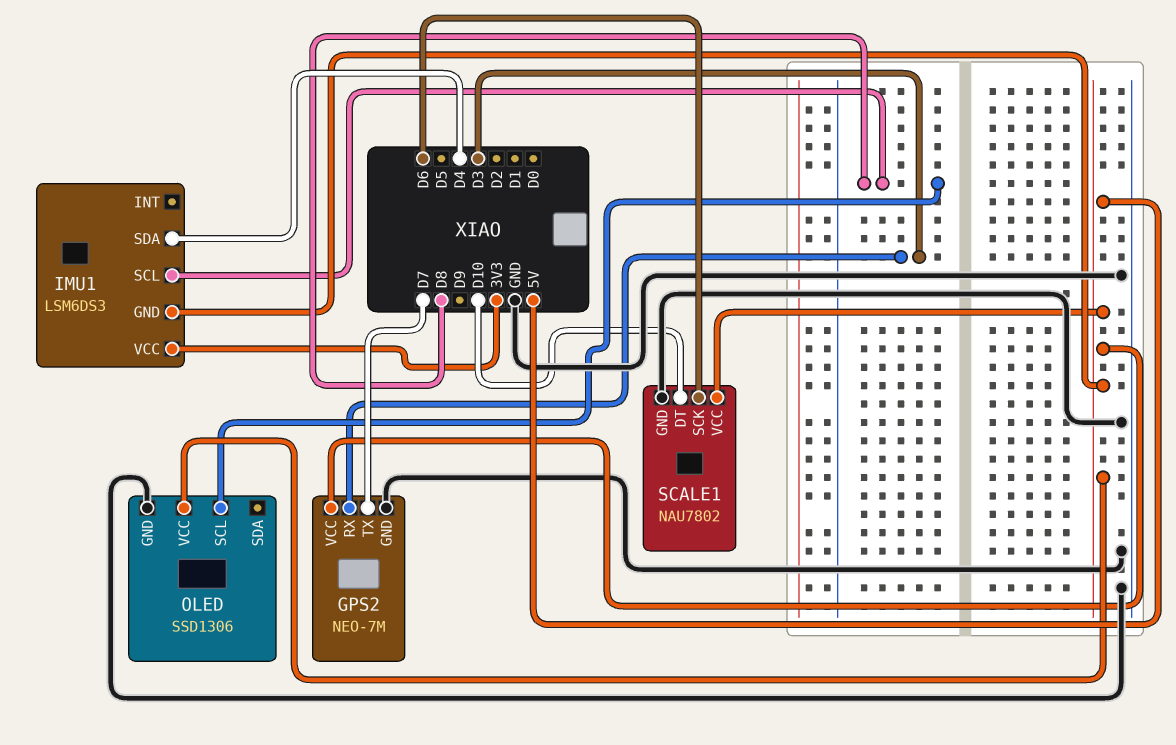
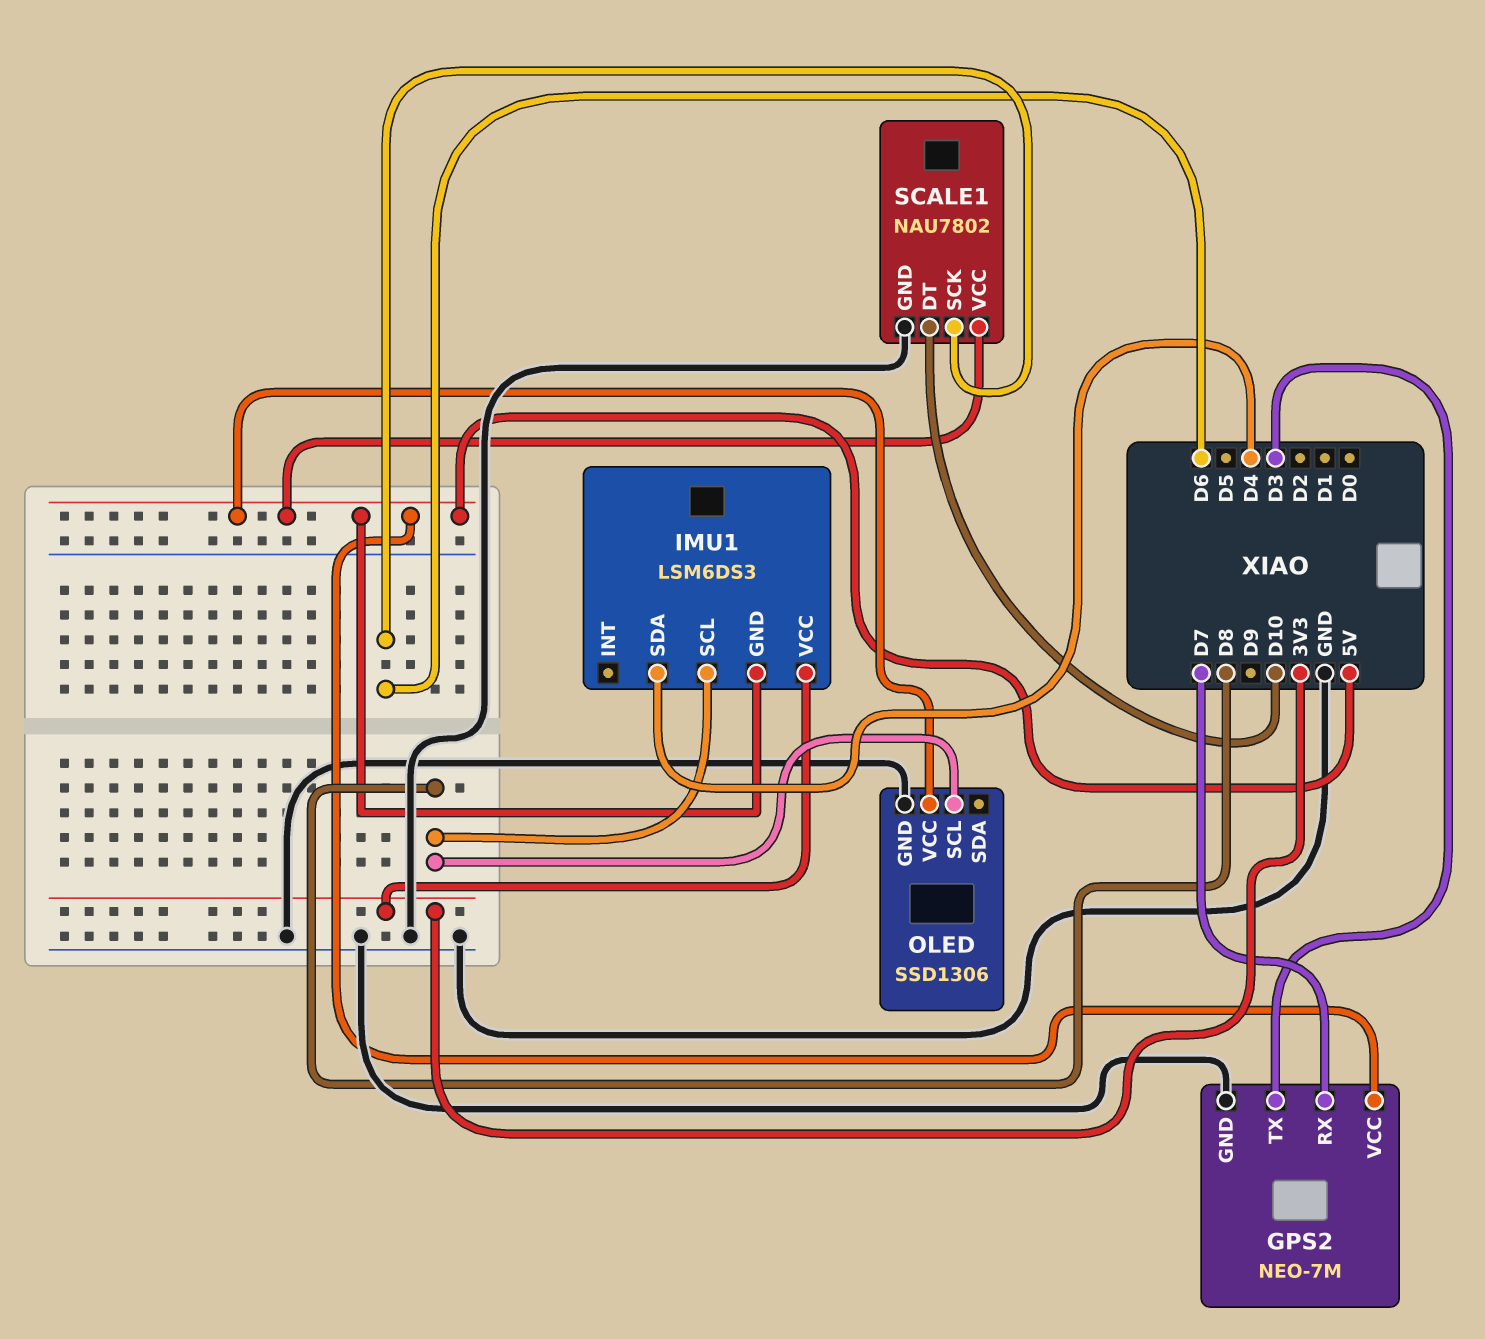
GPS2 pin RX: D3 -> D7
GPS2 pin TX: D7 -> D3

